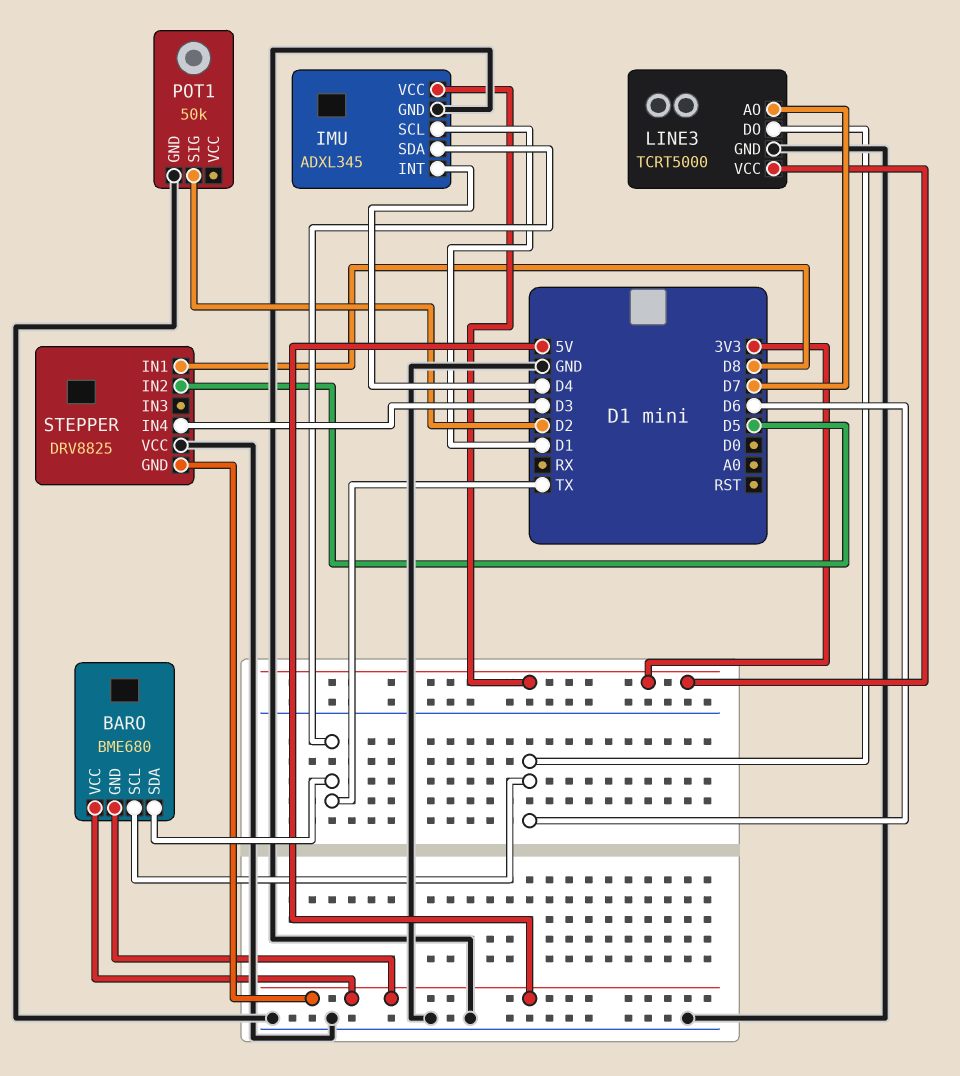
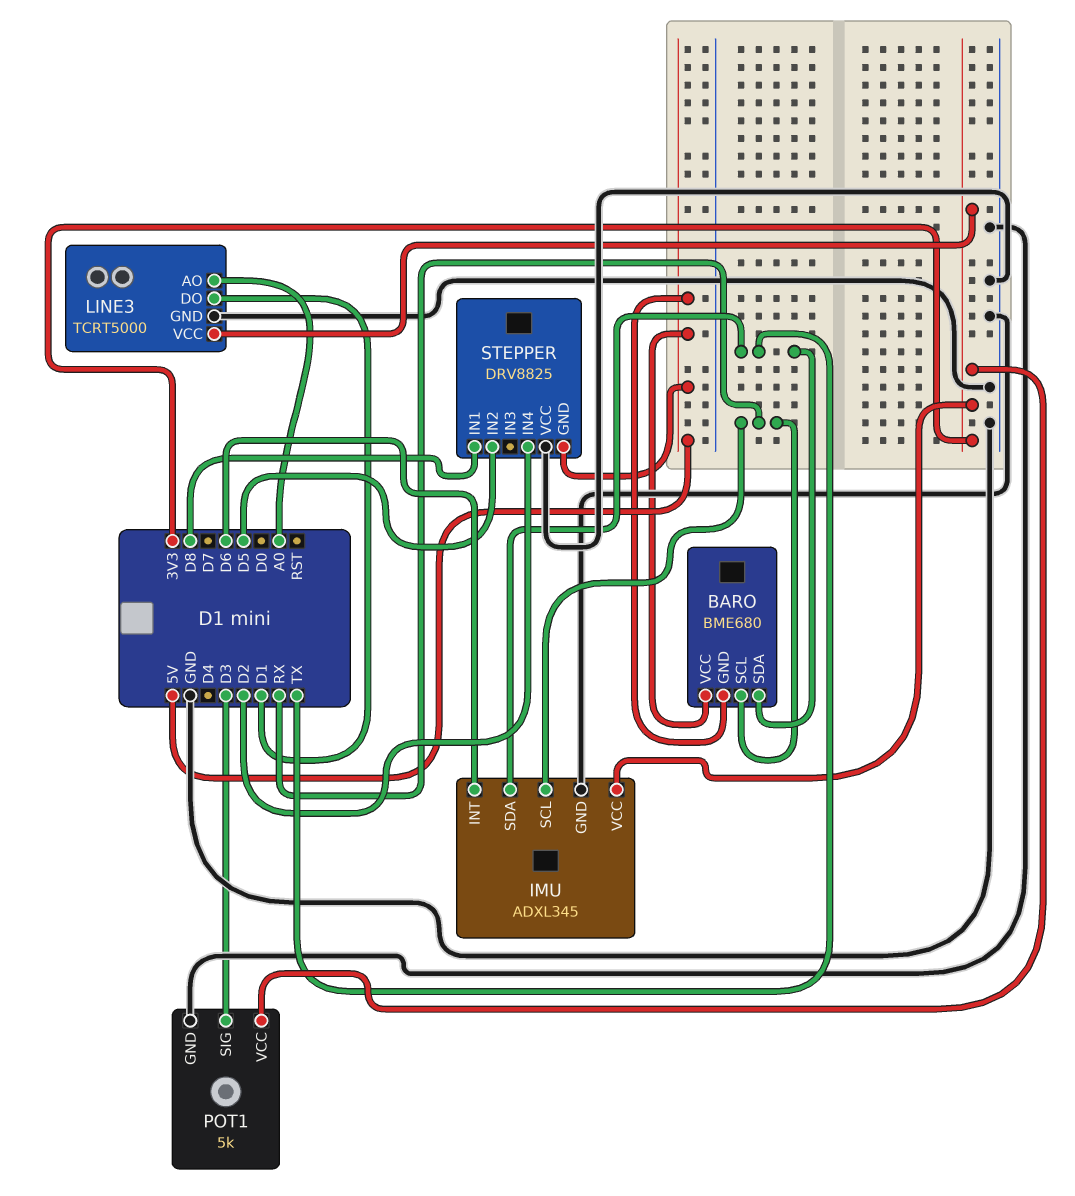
BARO pin SCL: D6 -> RX
IMU pin INT: D4 -> D6
IMU pin SCL: D1 -> RX
LINE3 pin AO: D7 -> A0
LINE3 pin DO: D6 -> D1
POT1: 50k -> 5k
POT1 pin SIG: D2 -> D3
POT1 pin VCC: none -> 3V3
STEPPER pin IN4: D3 -> D2

